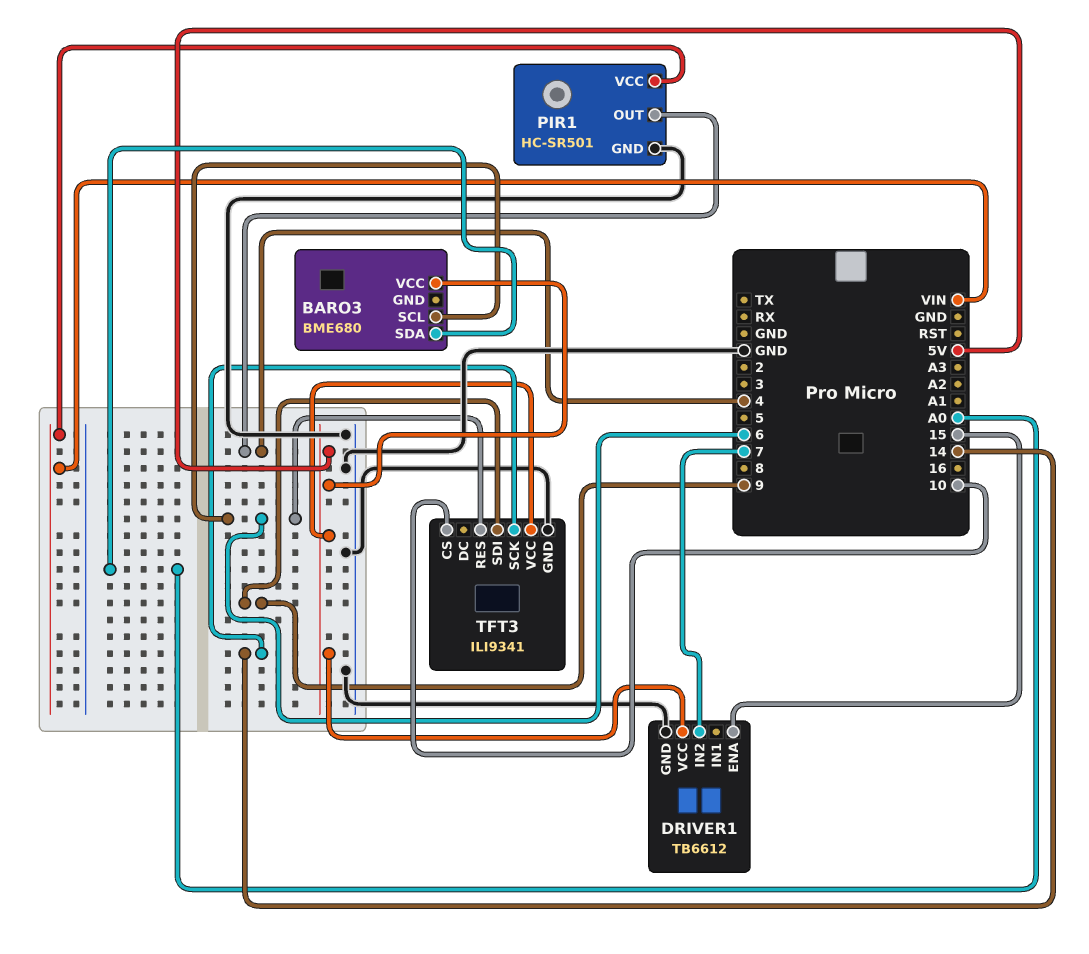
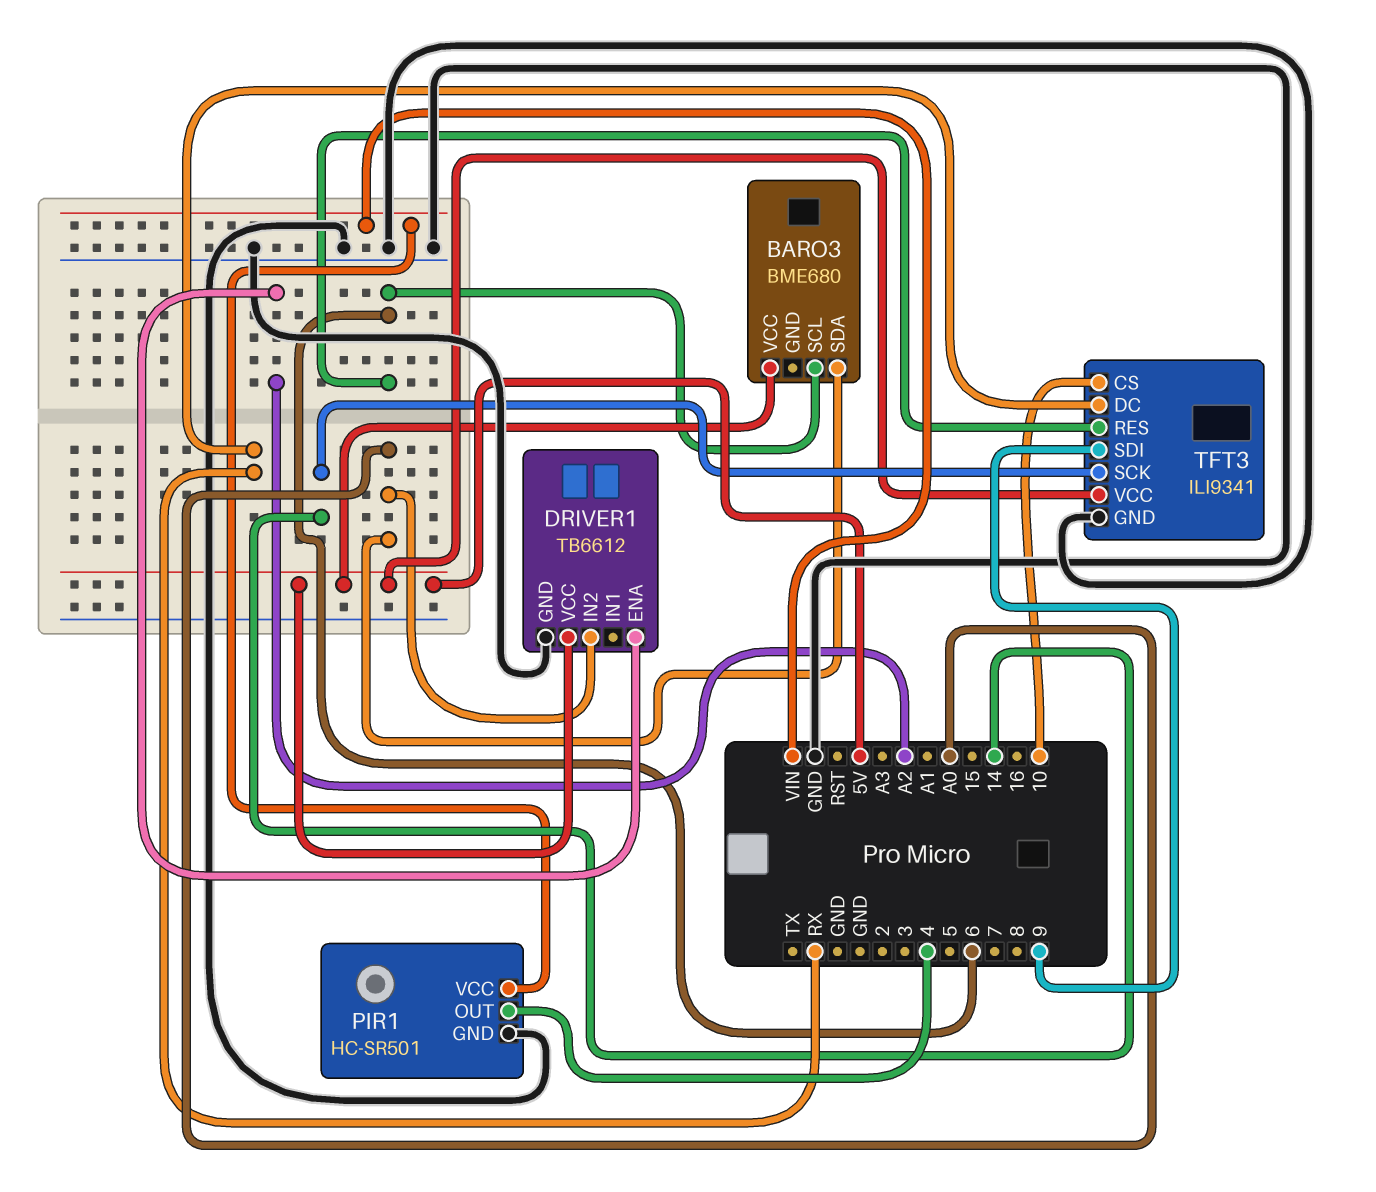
DRIVER1 pin ENA: 15 -> A2
DRIVER1 pin IN2: 7 -> A0
TFT3 pin DC: none -> RX

